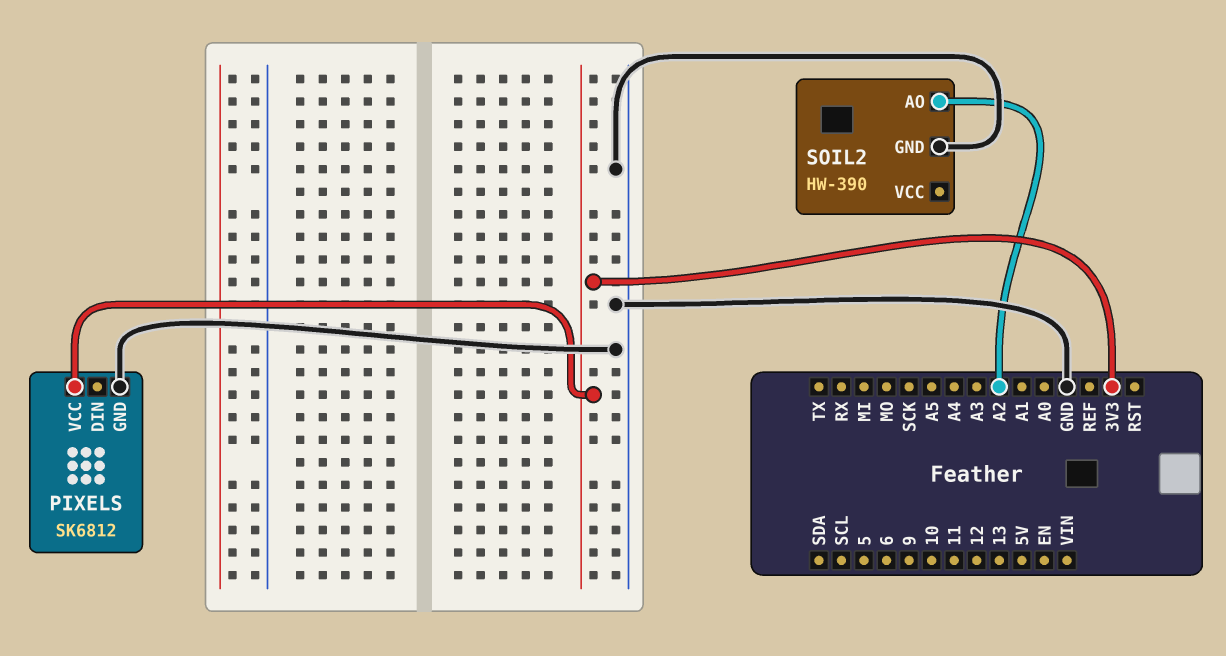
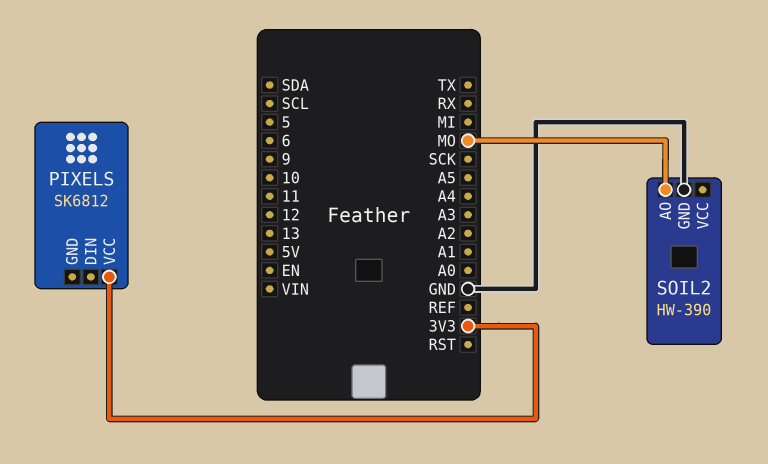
PIXELS pin GND: GND -> none
SOIL2 pin AO: A2 -> MO

